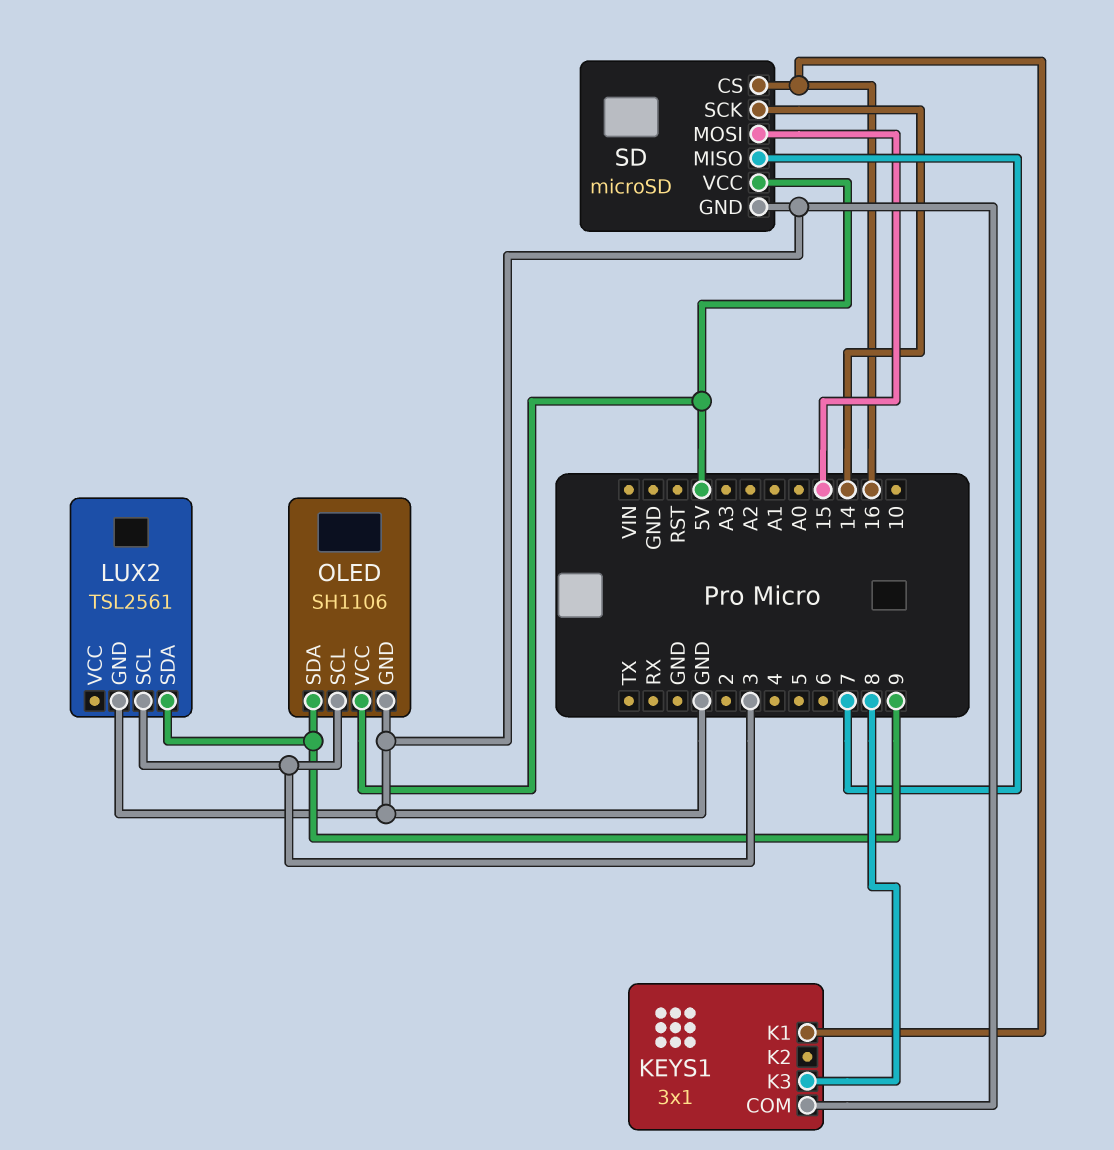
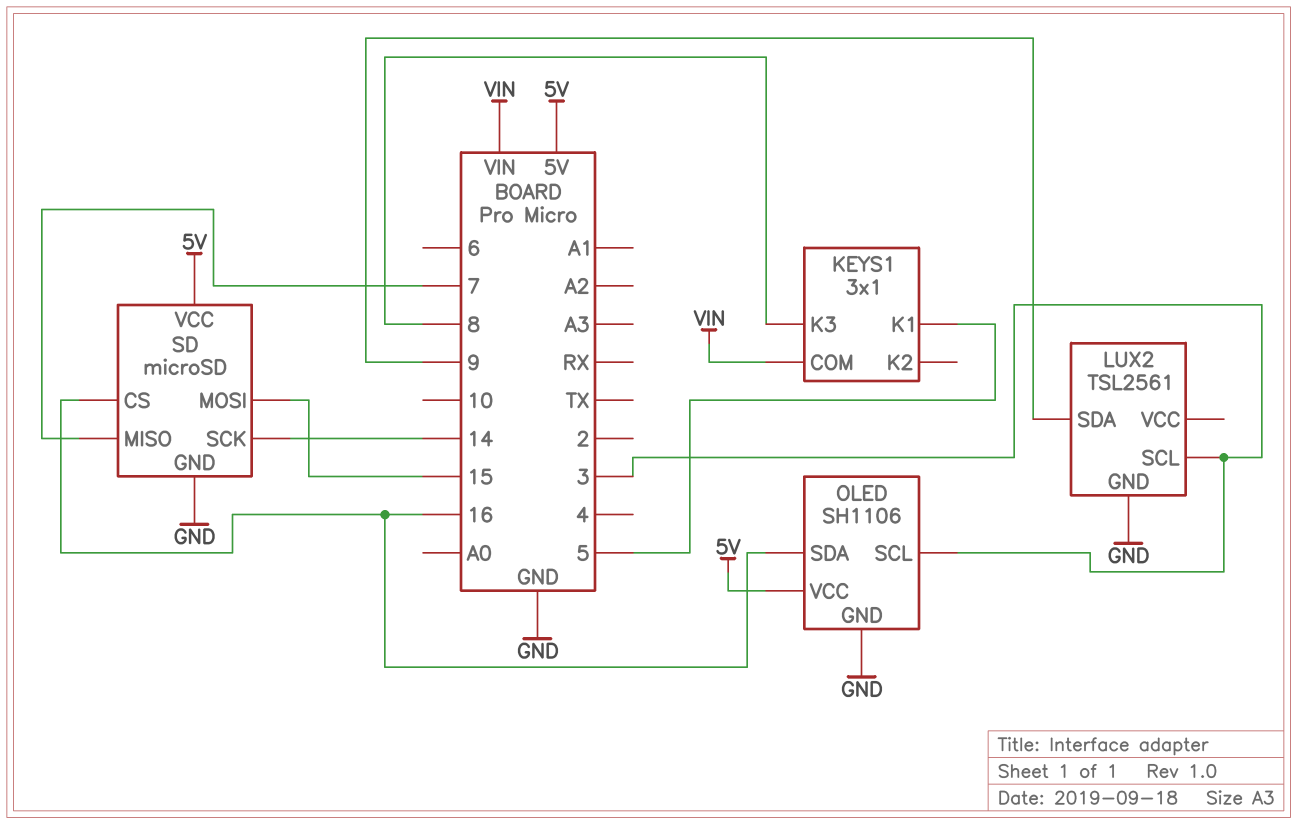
KEYS1 pin COM: GND -> VIN
KEYS1 pin K1: 16 -> 5
OLED pin SDA: 9 -> 16

